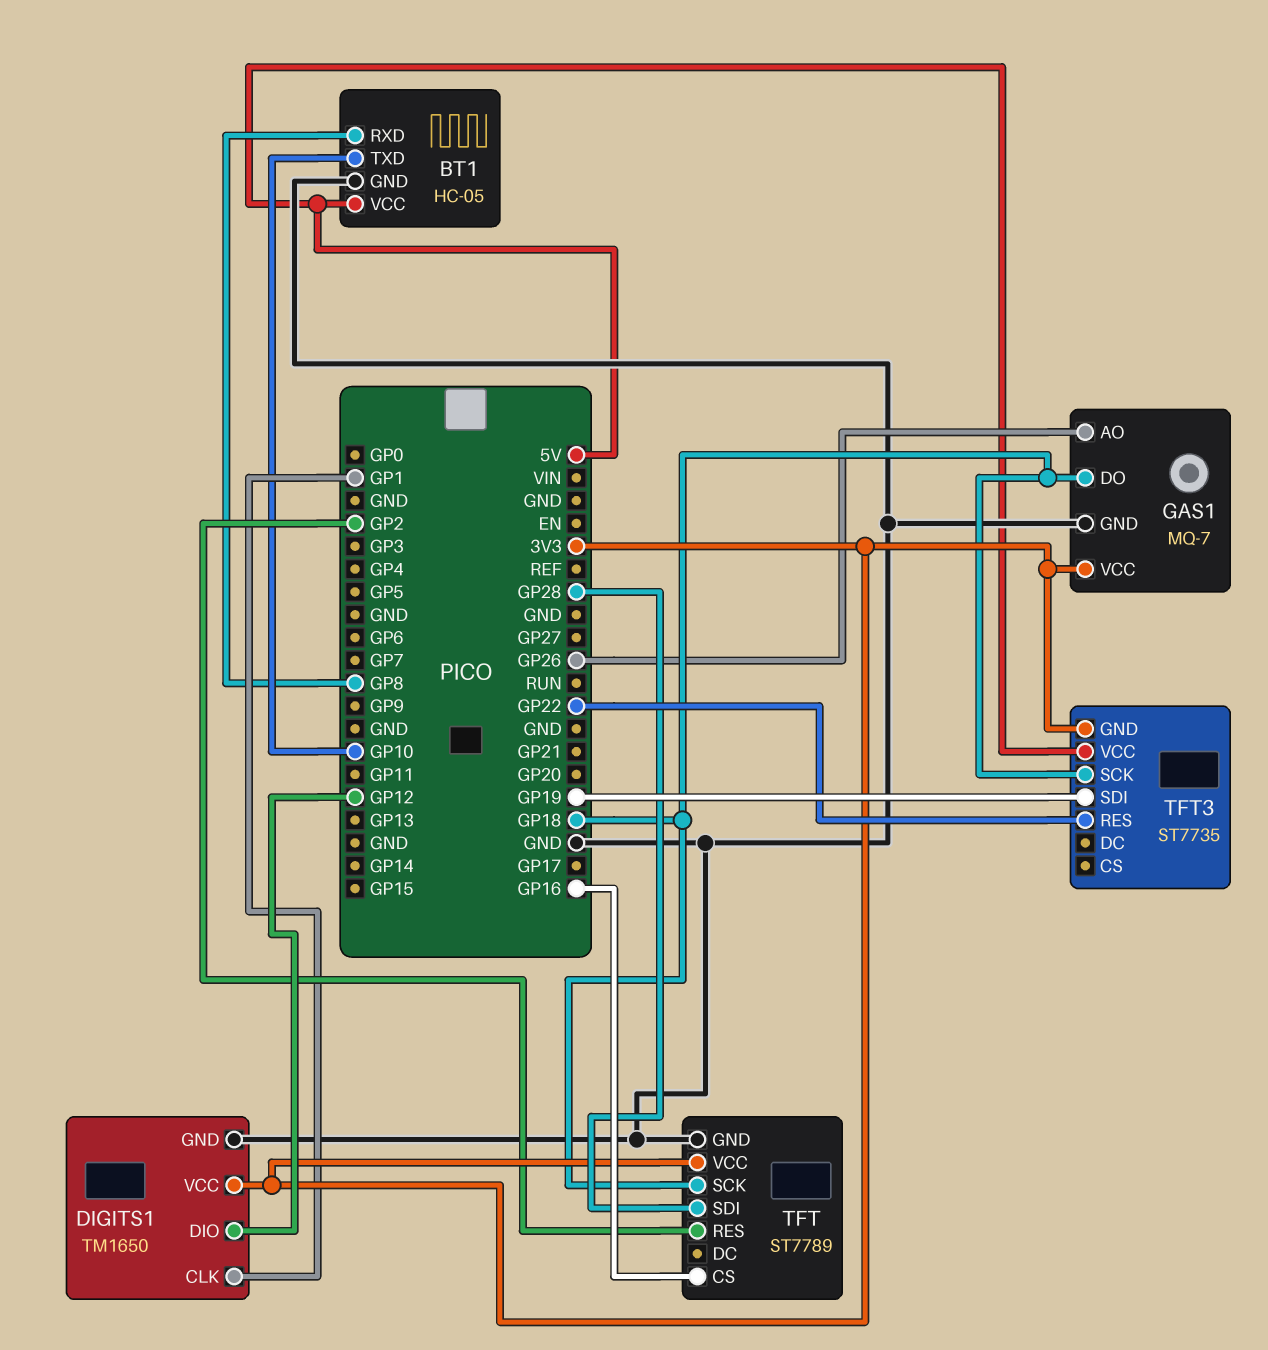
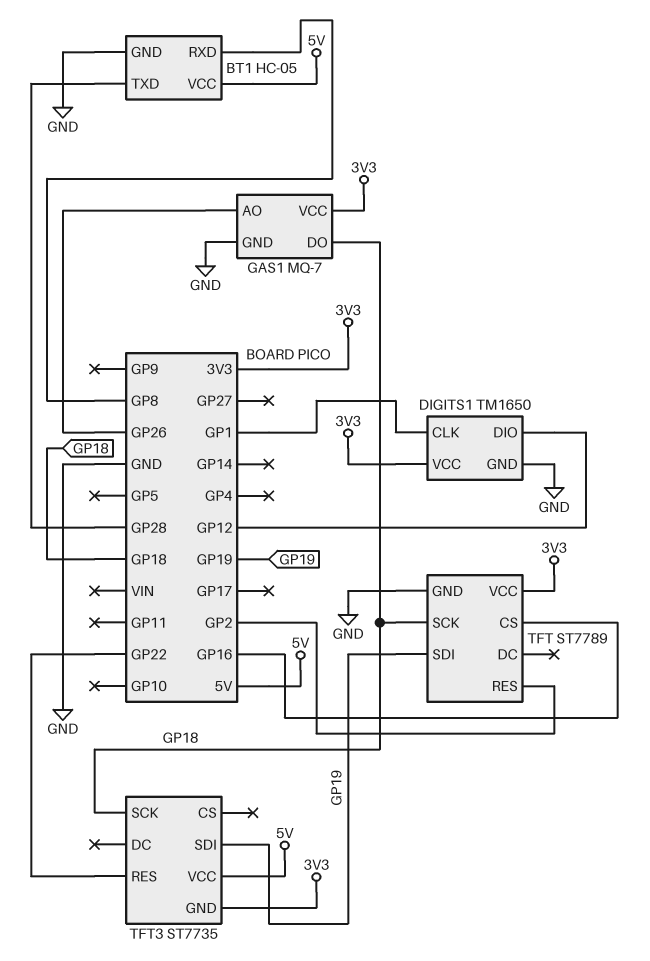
BT1 pin TXD: GP10 -> GP28
TFT pin SDI: GP28 -> GP19

